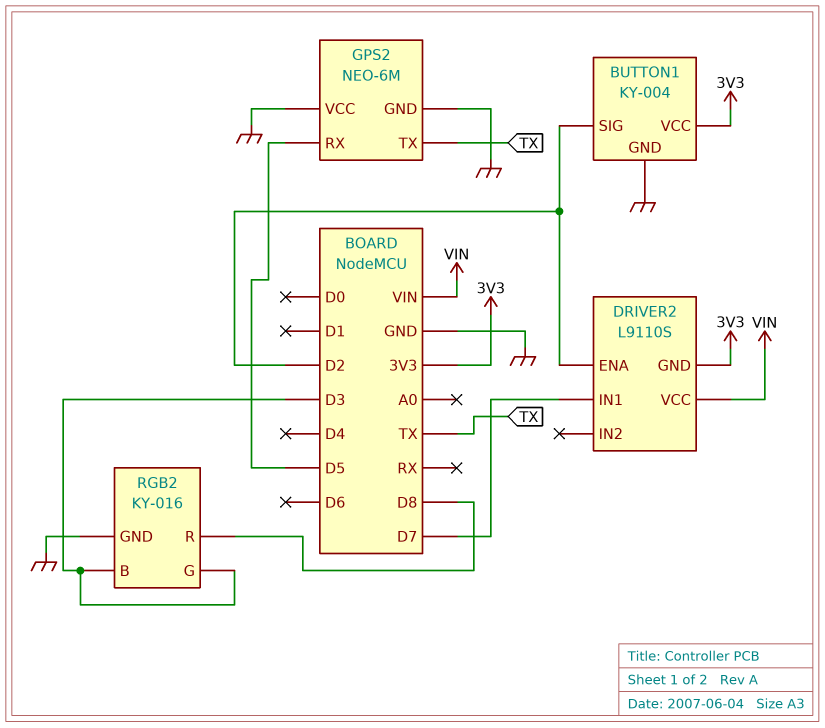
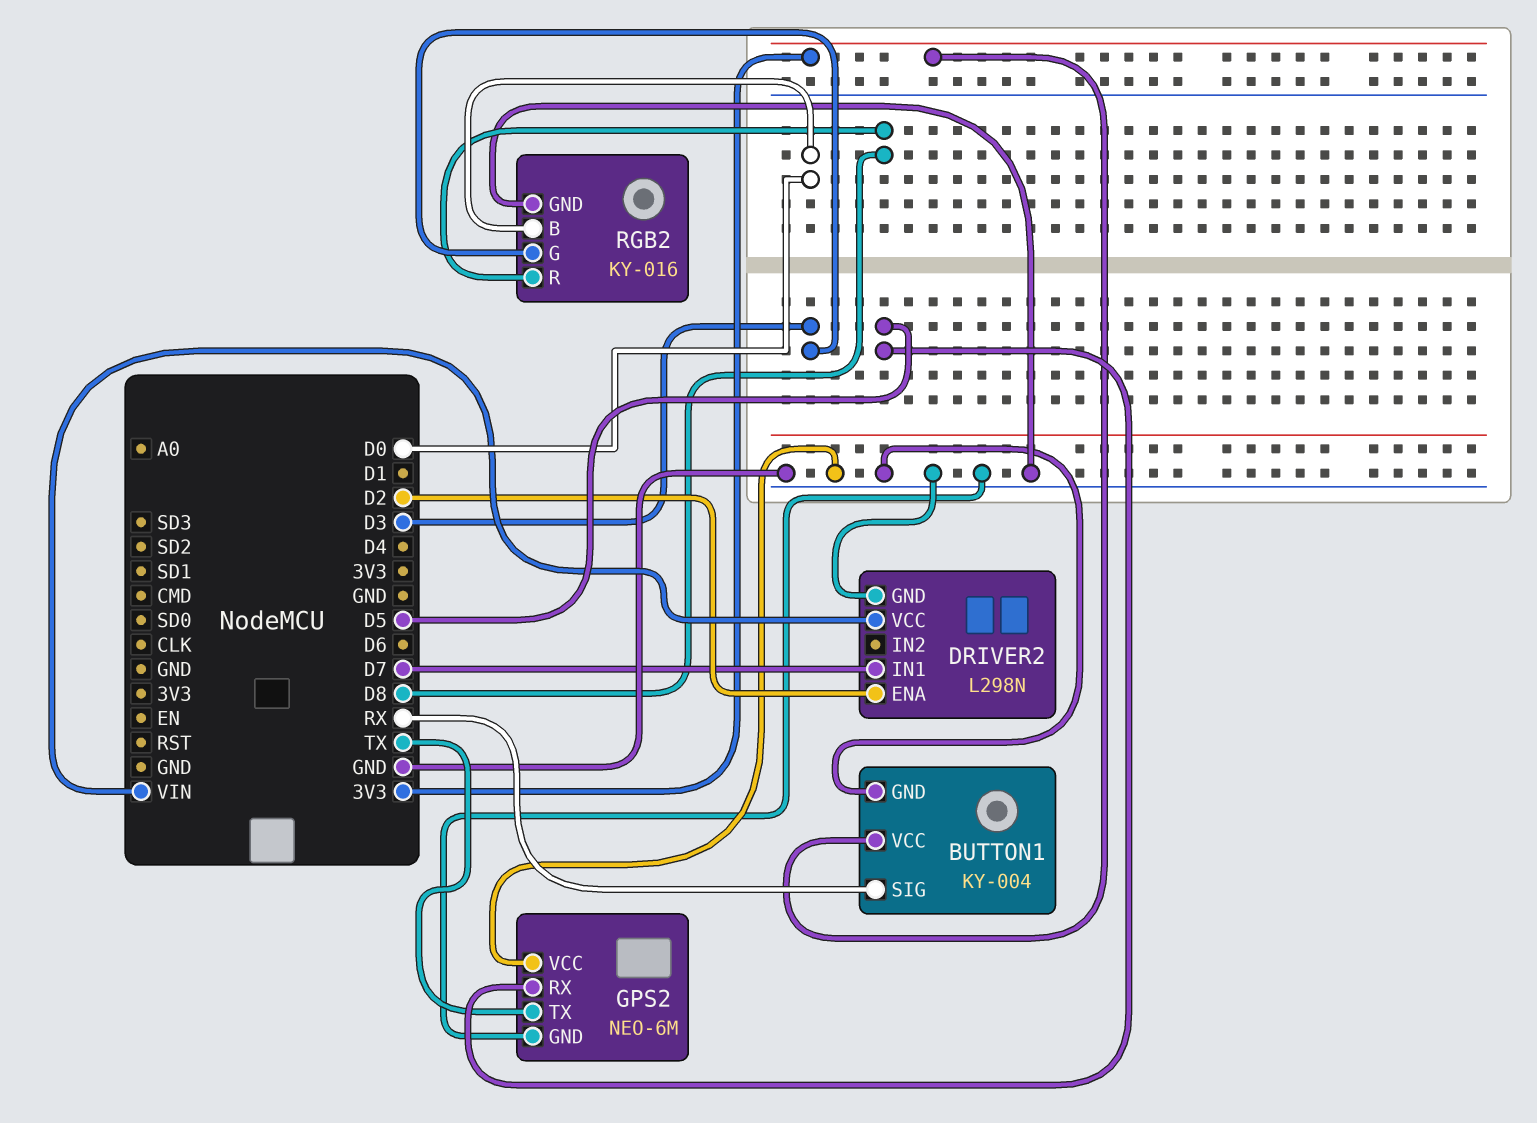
BUTTON1 pin SIG: D2 -> RX
DRIVER2: L9110S -> L298N
DRIVER2 pin GND: 3V3 -> GND
RGB2 pin B: D3 -> D0

